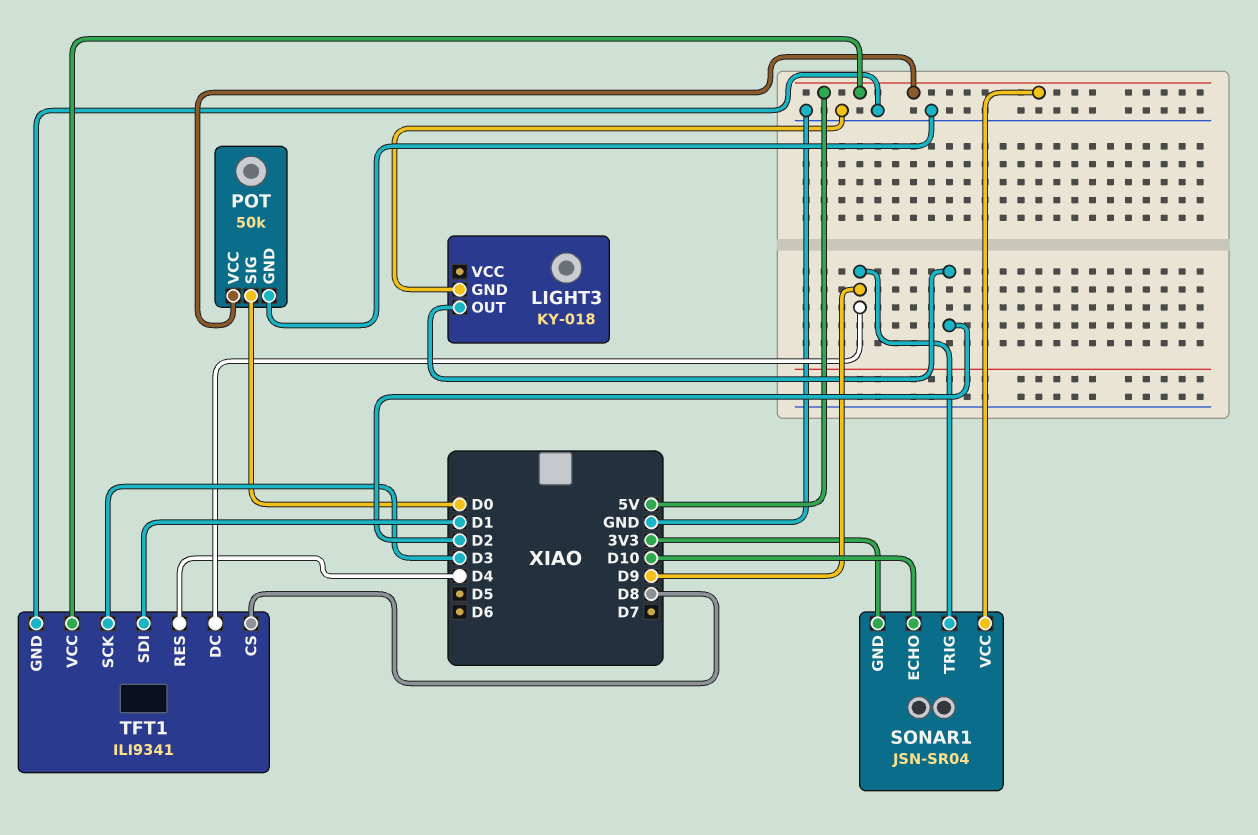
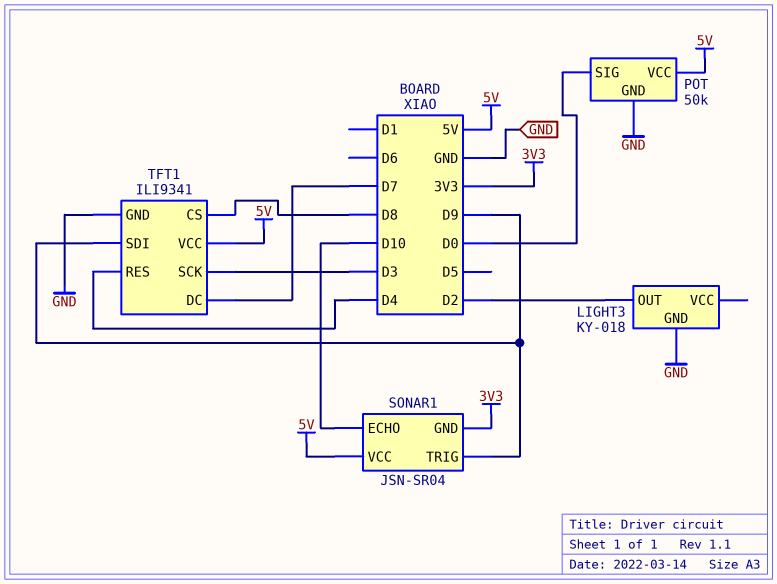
TFT1 pin DC: D9 -> D7
TFT1 pin SDI: D1 -> D9

